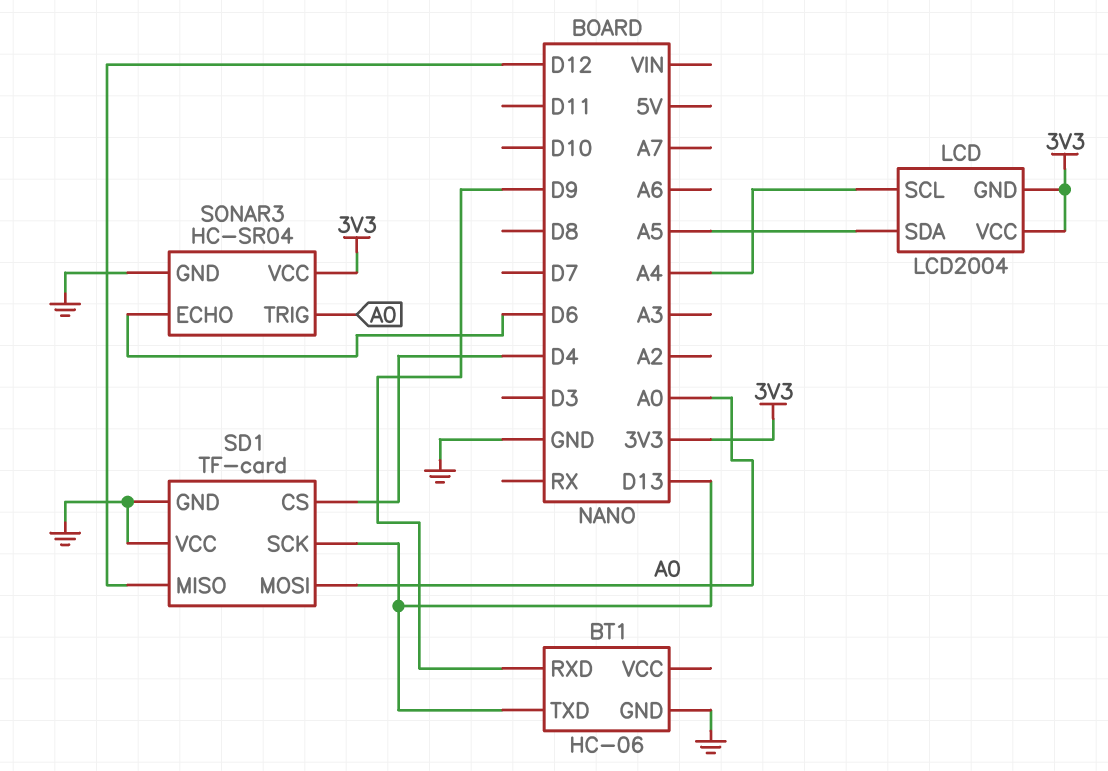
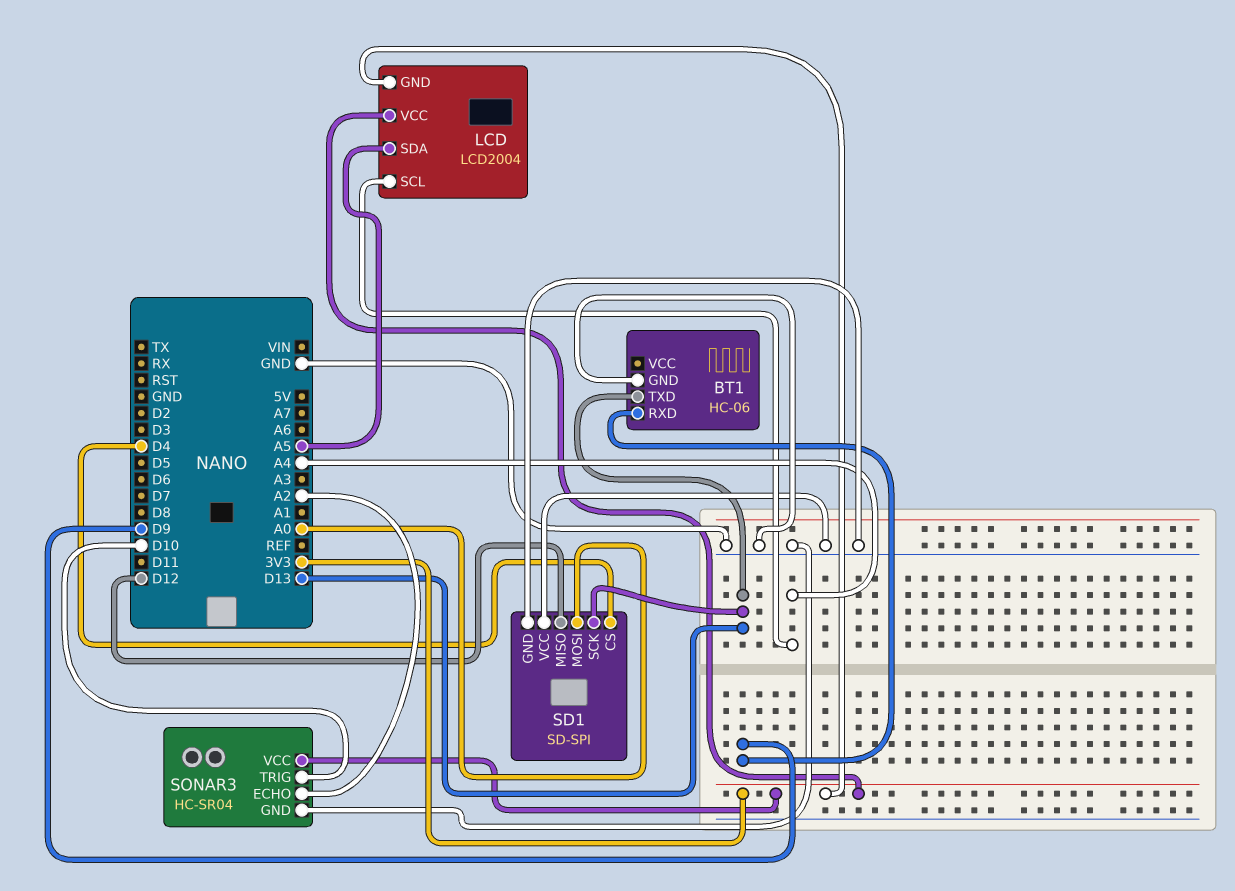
SD1: TF-card -> SD-SPI
SONAR3 pin ECHO: D6 -> A2
SONAR3 pin TRIG: A0 -> D10

